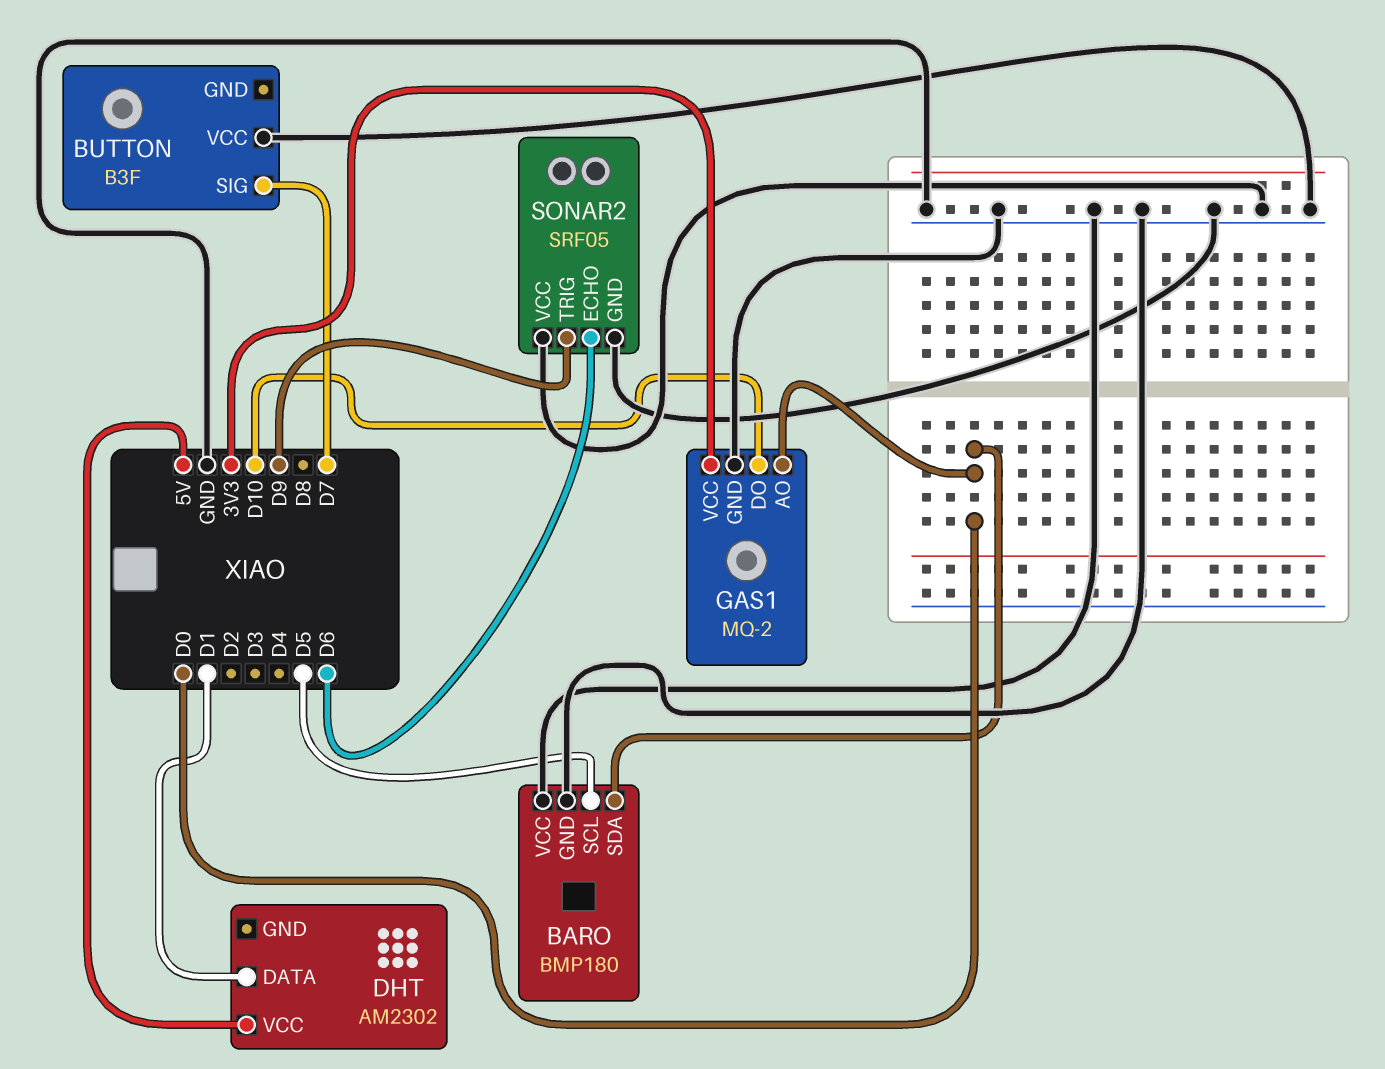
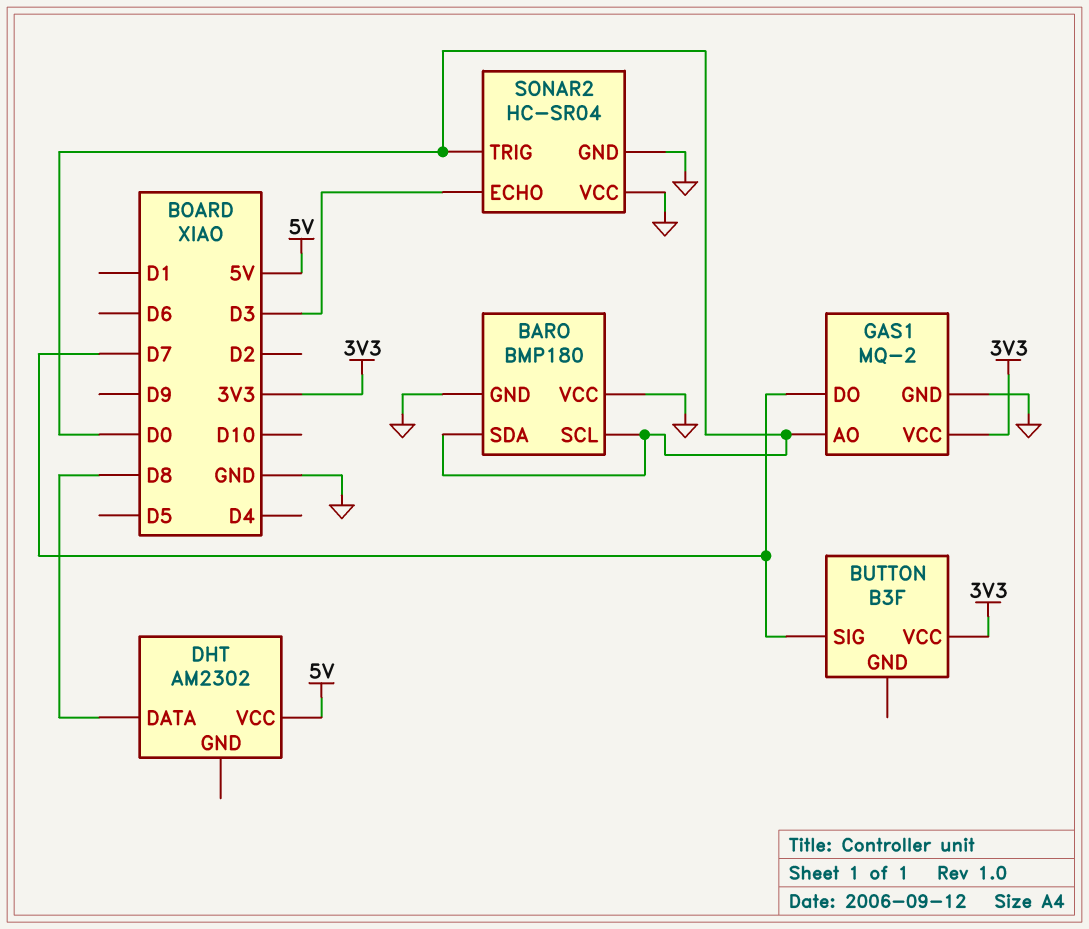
BARO pin SCL: D5 -> D0
BUTTON pin VCC: GND -> 3V3
DHT pin DATA: D1 -> D8
GAS1 pin DO: D10 -> D7
SONAR2: SRF05 -> HC-SR04
SONAR2 pin ECHO: D6 -> D3
SONAR2 pin TRIG: D9 -> D0

